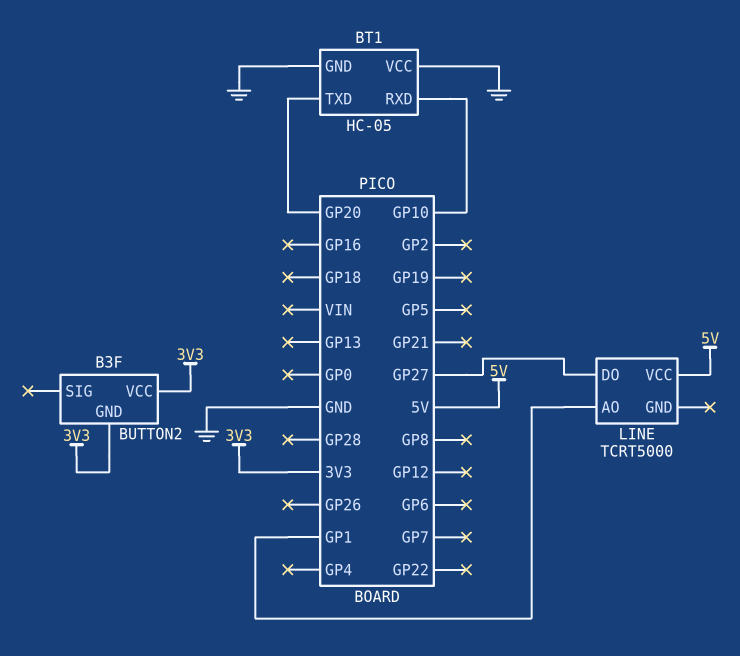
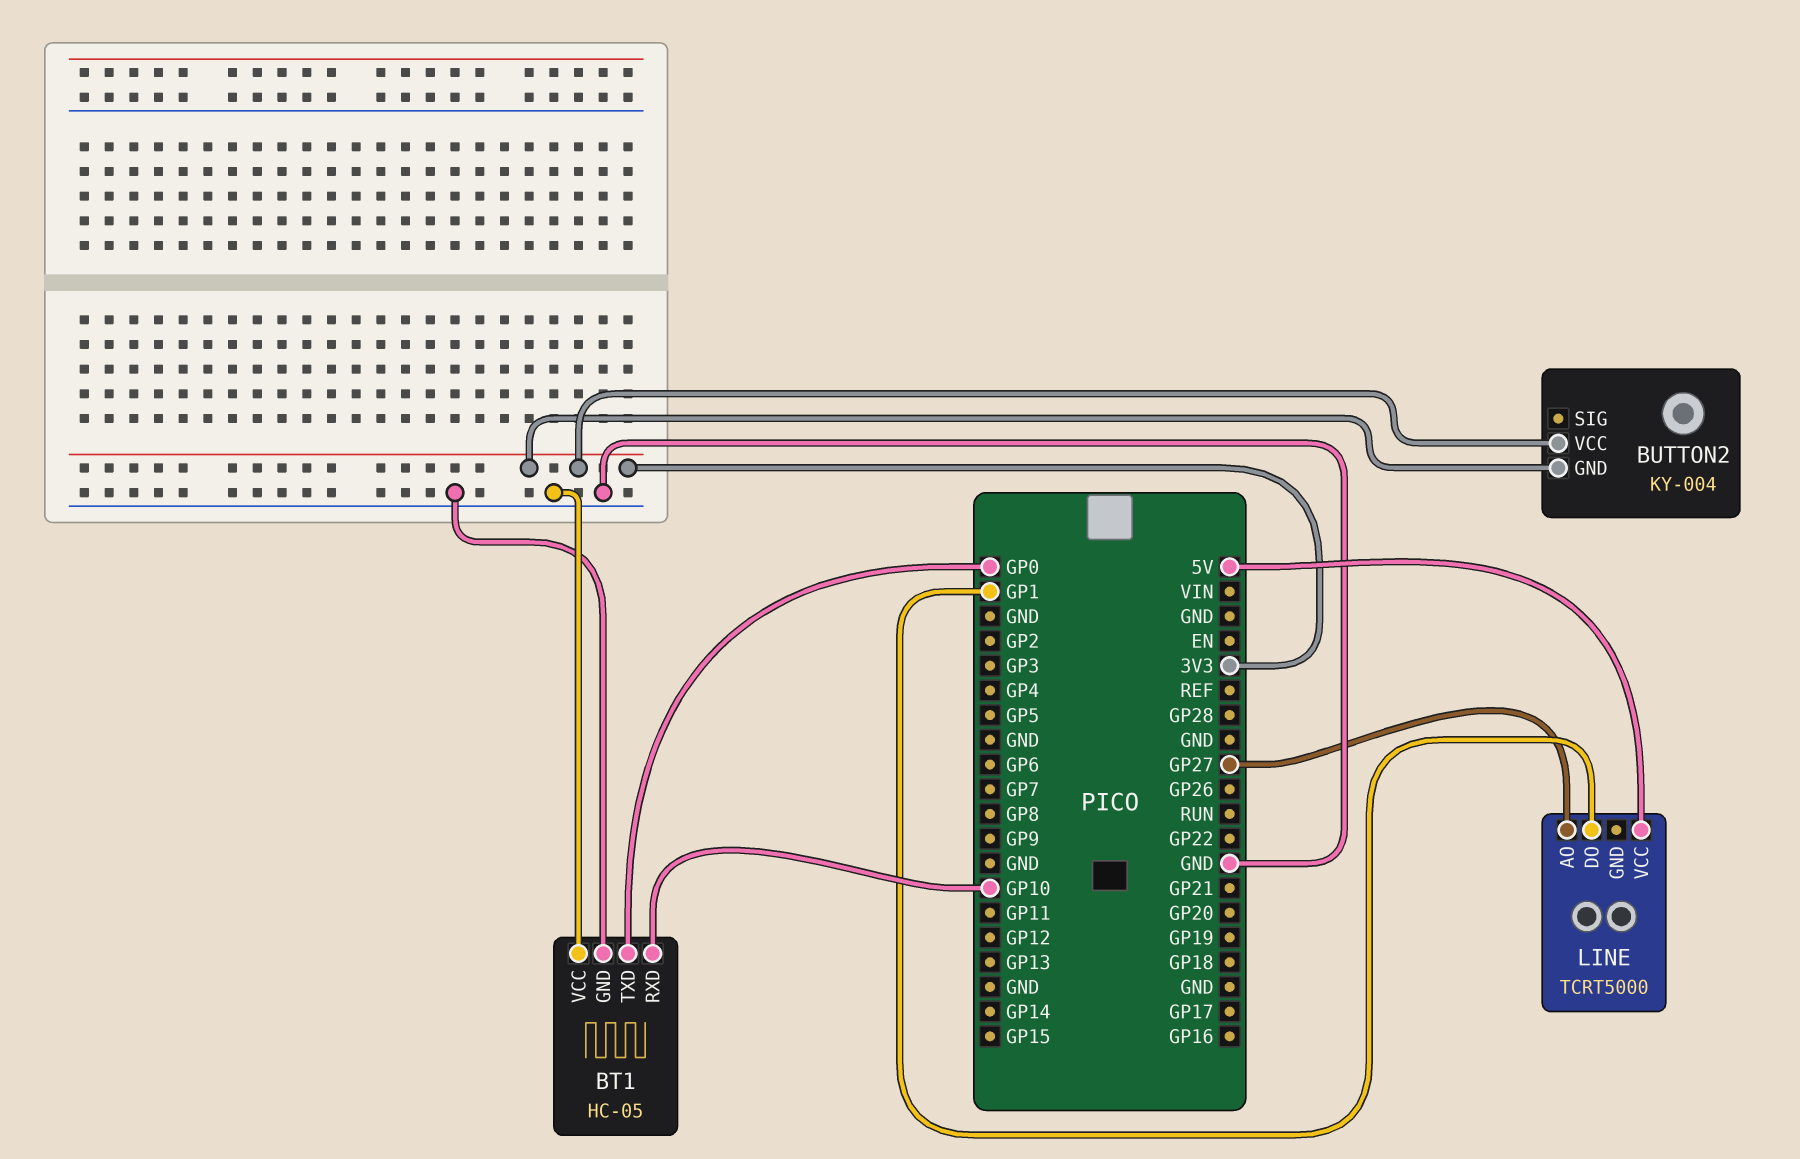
BT1 pin TXD: GP20 -> GP0
BUTTON2: B3F -> KY-004
LINE pin AO: GP1 -> GP27
LINE pin DO: GP27 -> GP1

